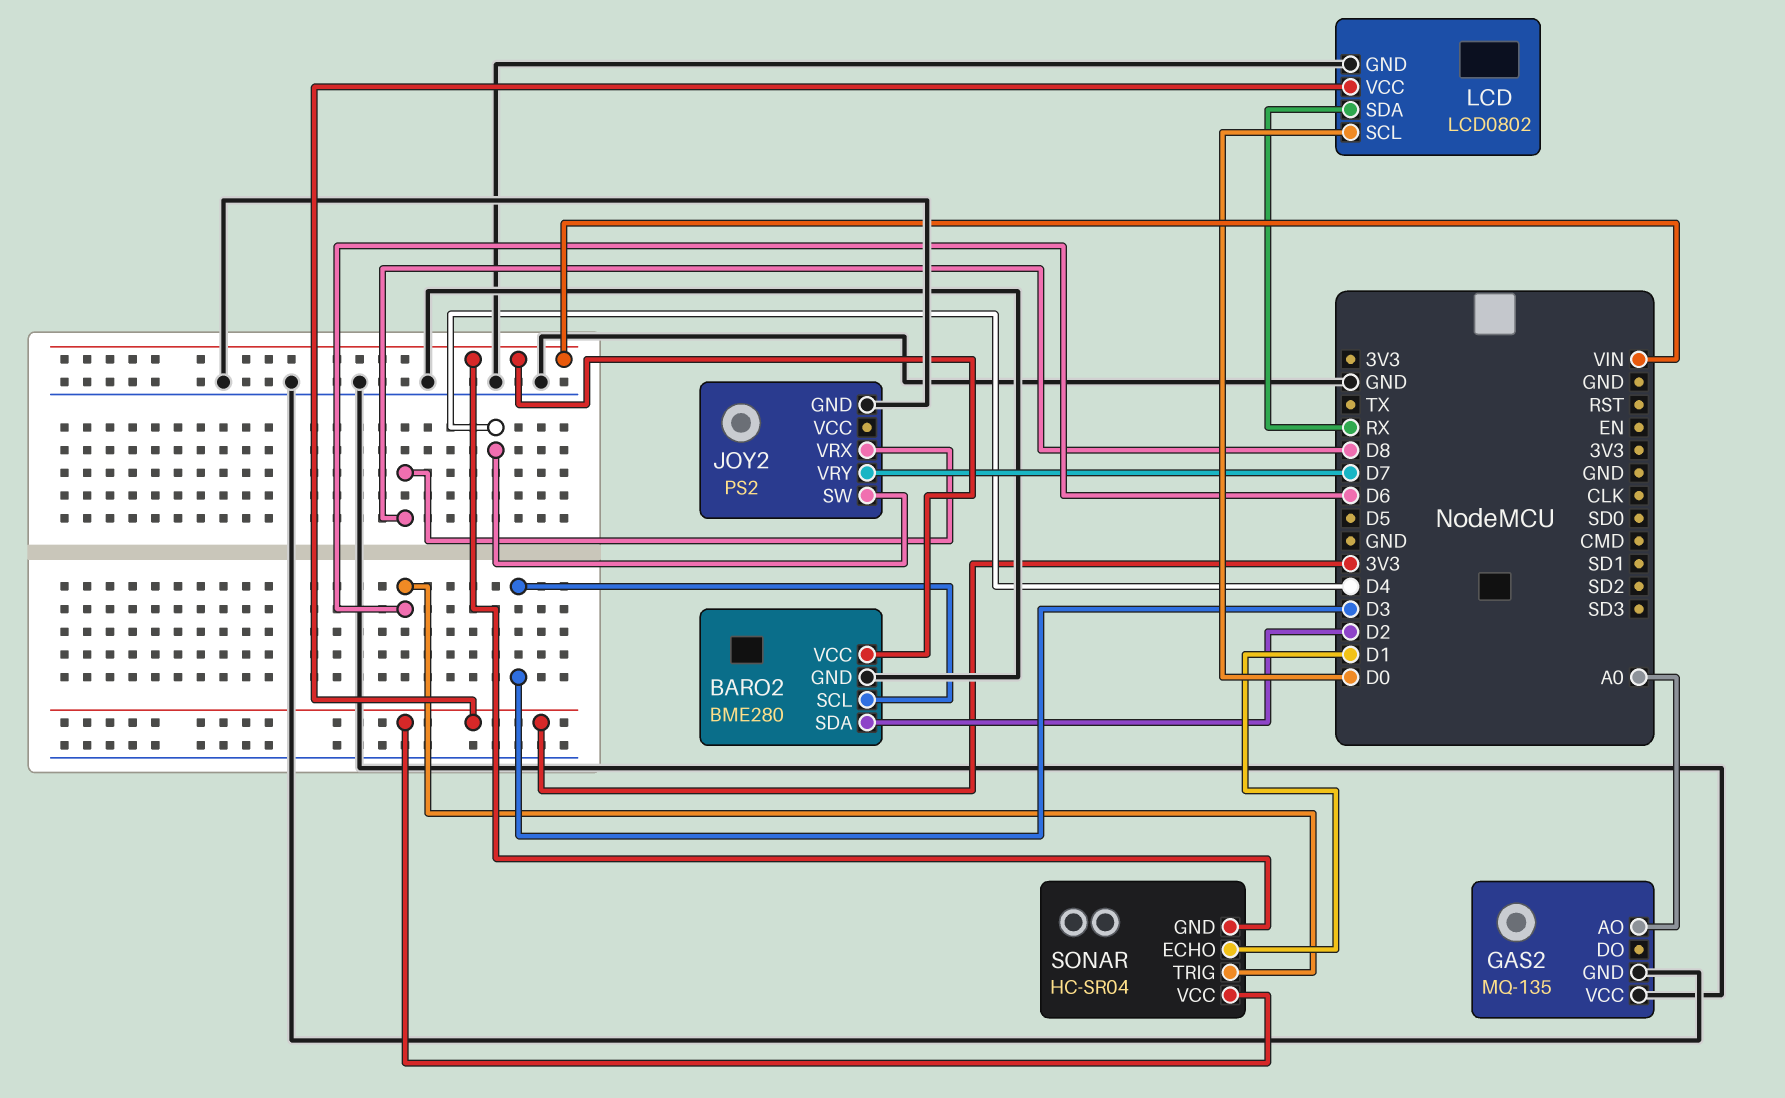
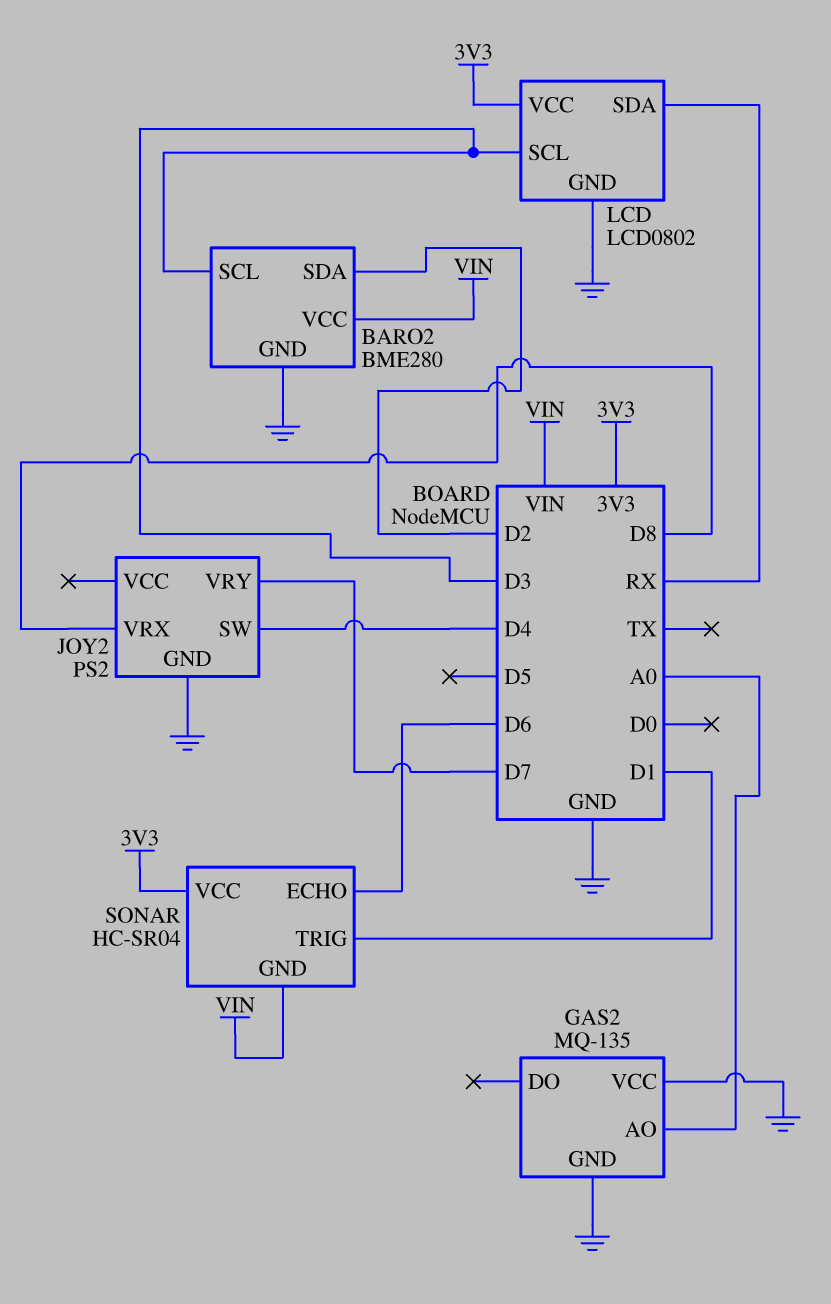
LCD pin SCL: D0 -> D3
SONAR pin ECHO: D1 -> D6
SONAR pin TRIG: D6 -> D1

